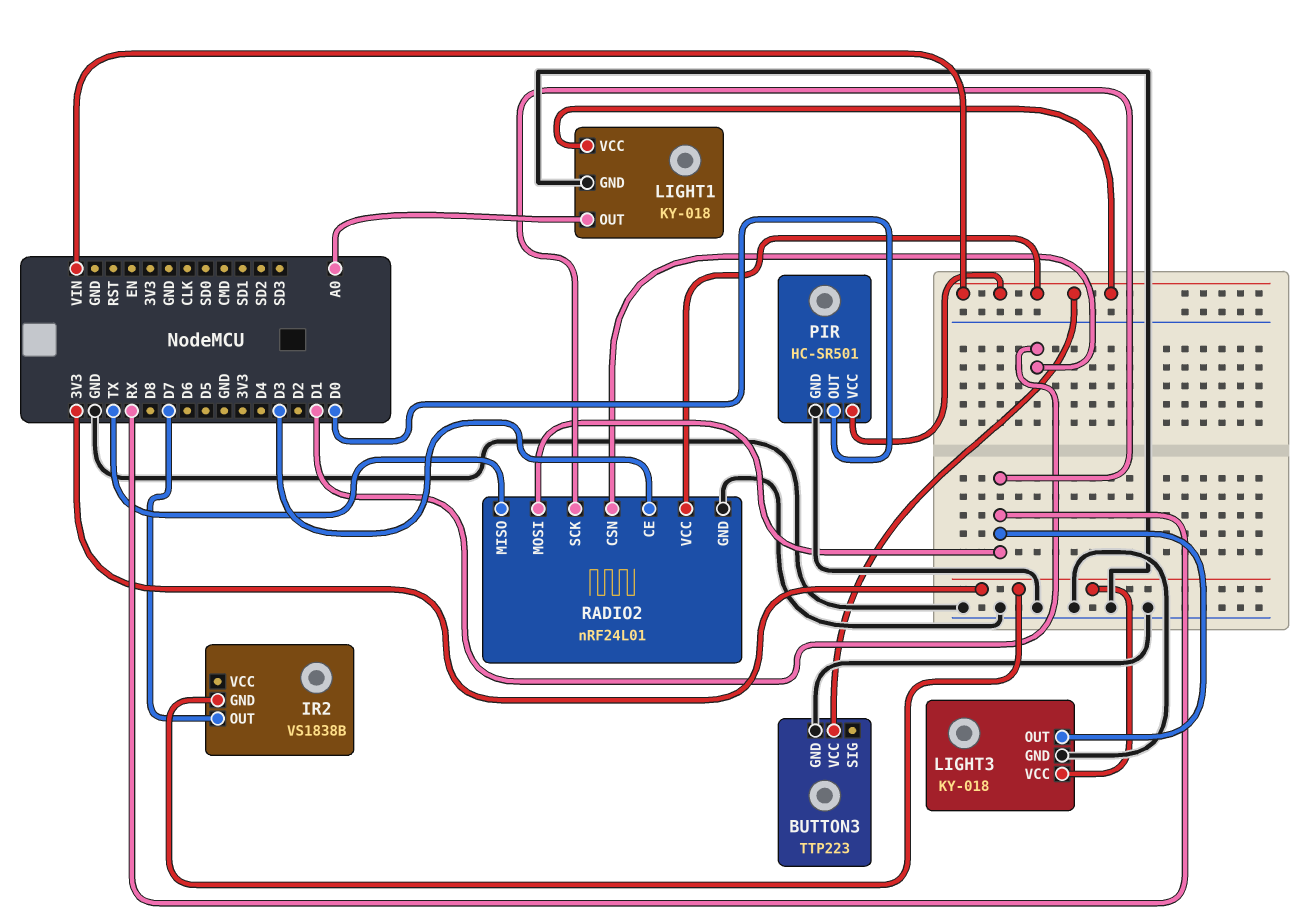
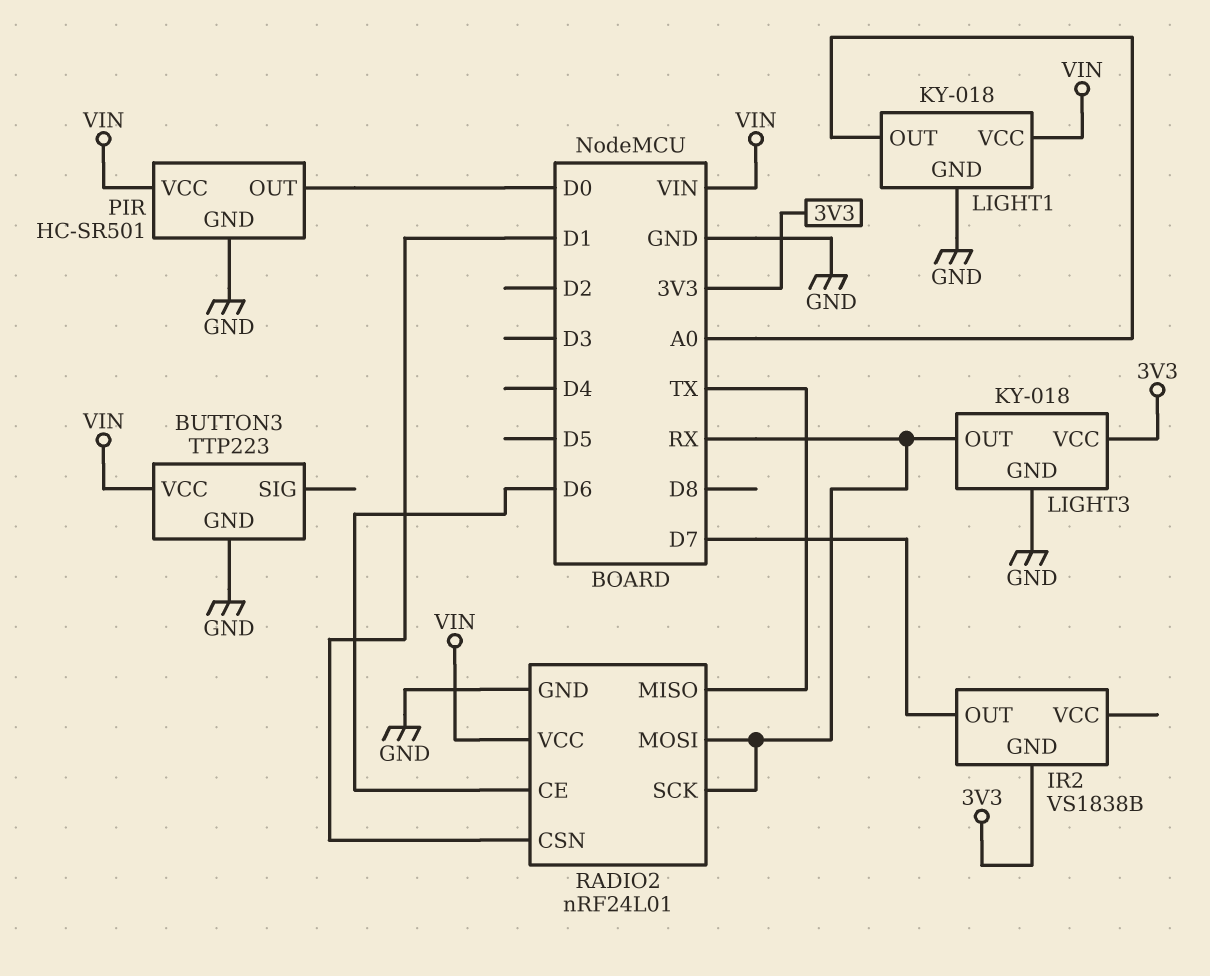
RADIO2 pin CE: D3 -> D6

